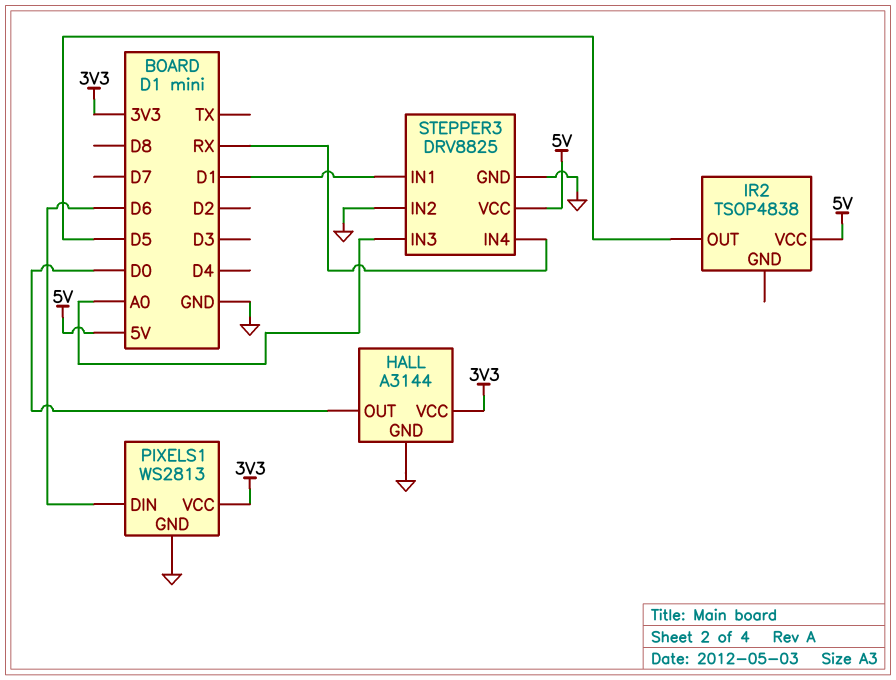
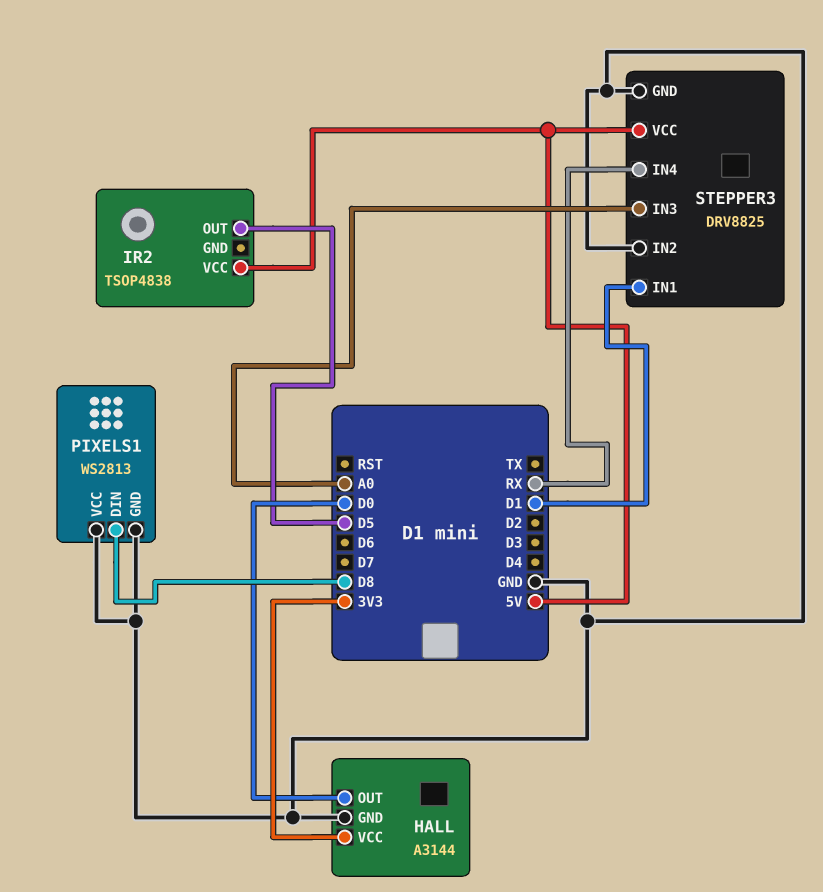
PIXELS1 pin DIN: D6 -> D8
PIXELS1 pin VCC: 3V3 -> GND

